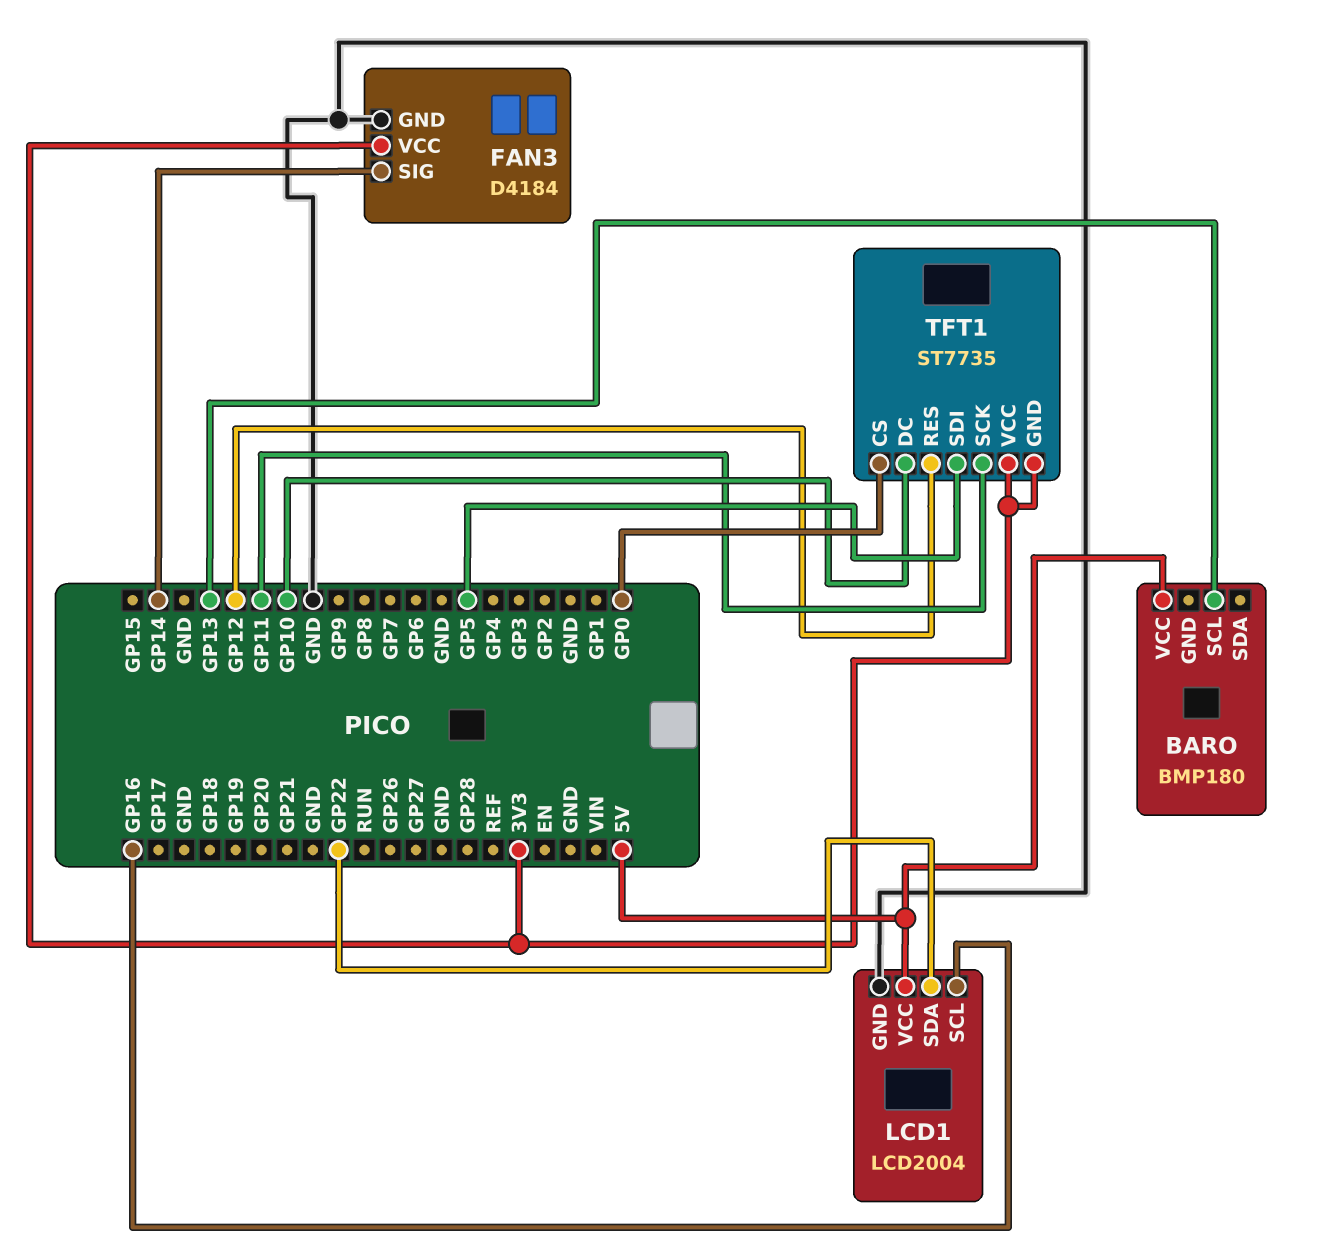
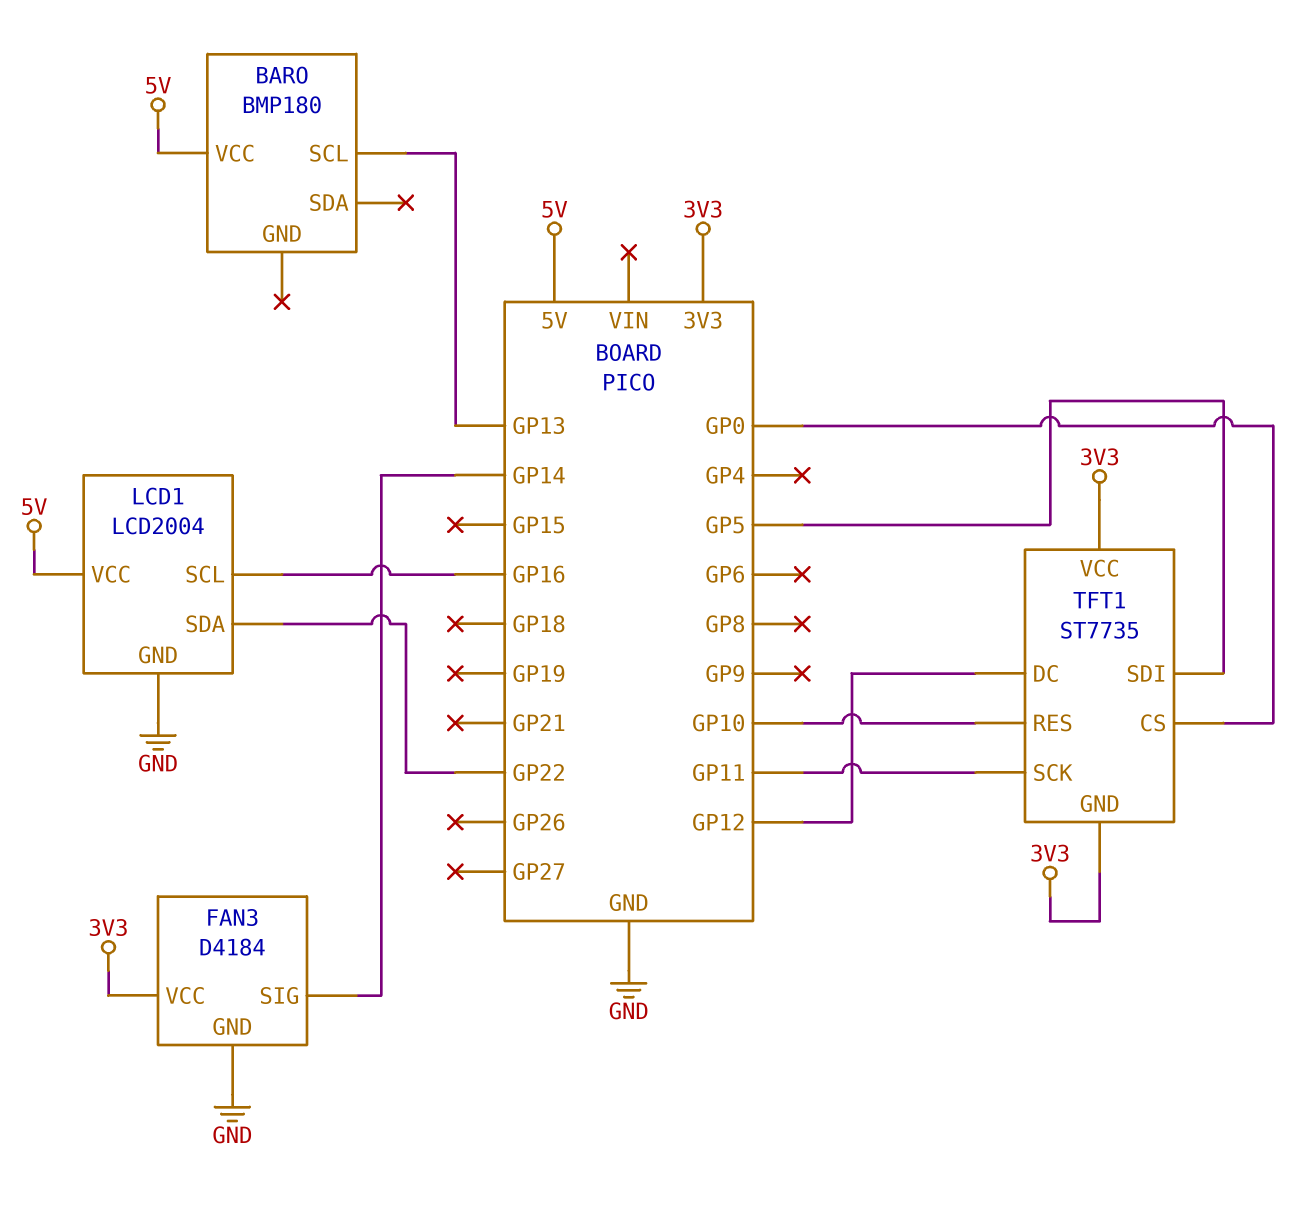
TFT1 pin DC: GP10 -> GP12
TFT1 pin RES: GP12 -> GP10

